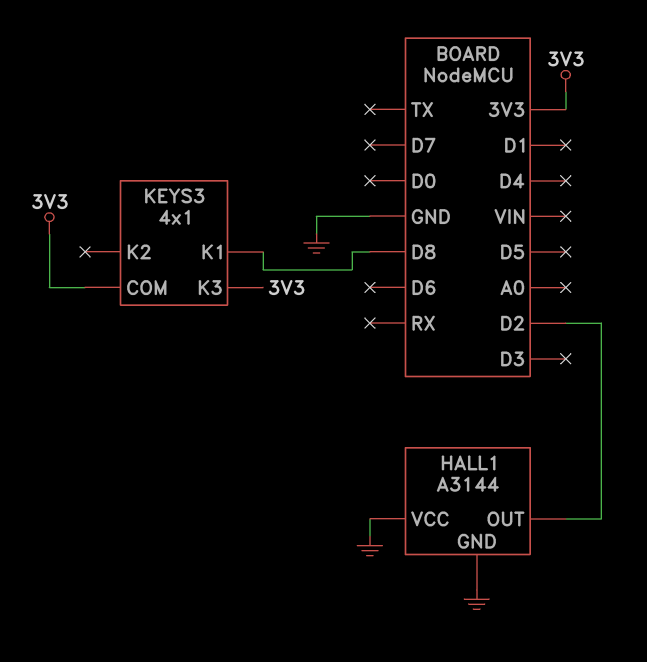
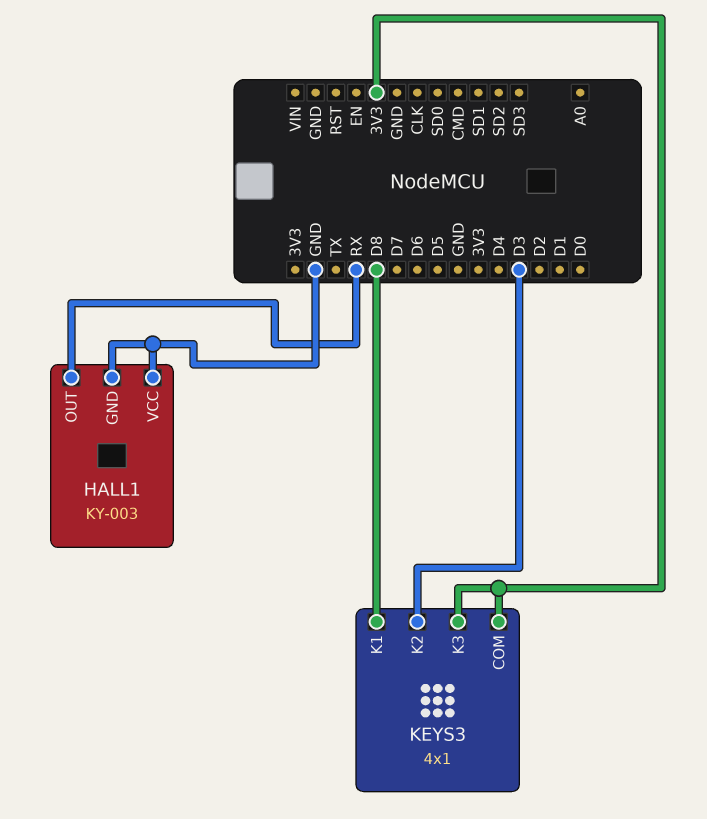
HALL1: A3144 -> KY-003
HALL1 pin OUT: D2 -> RX
KEYS3 pin K2: none -> D3

